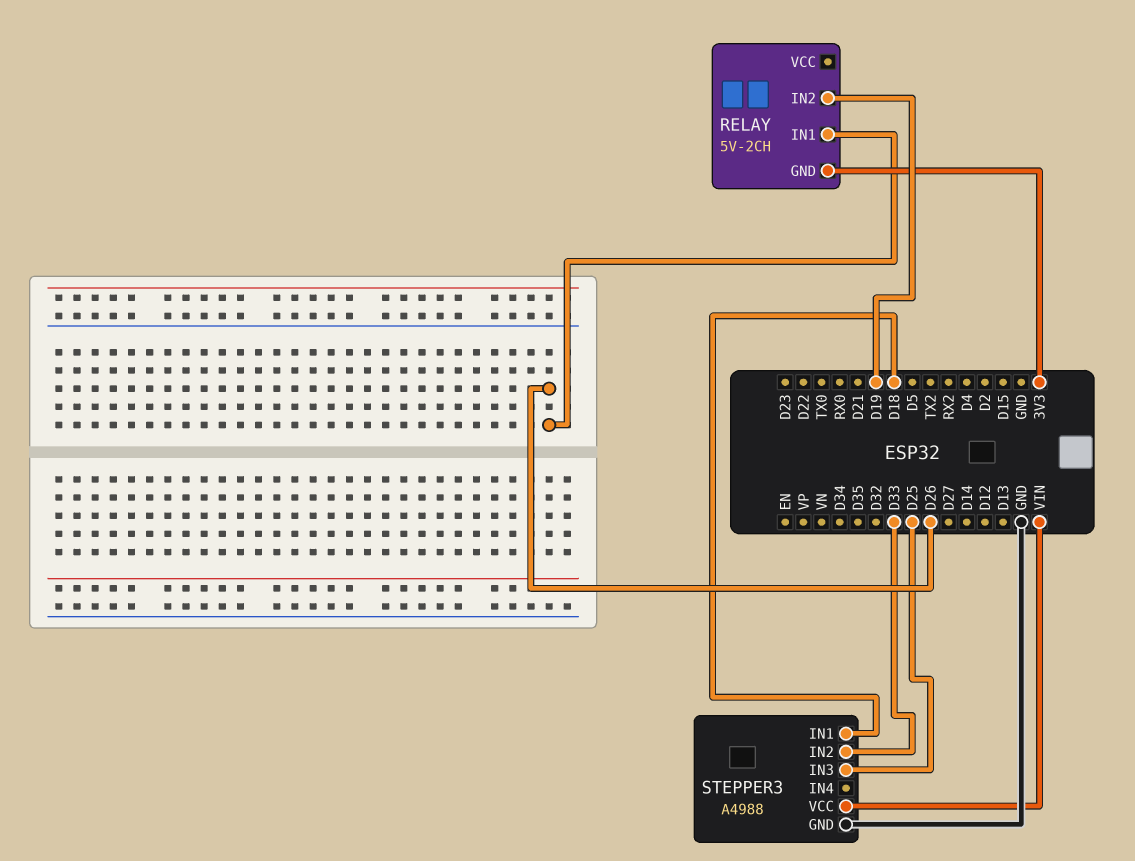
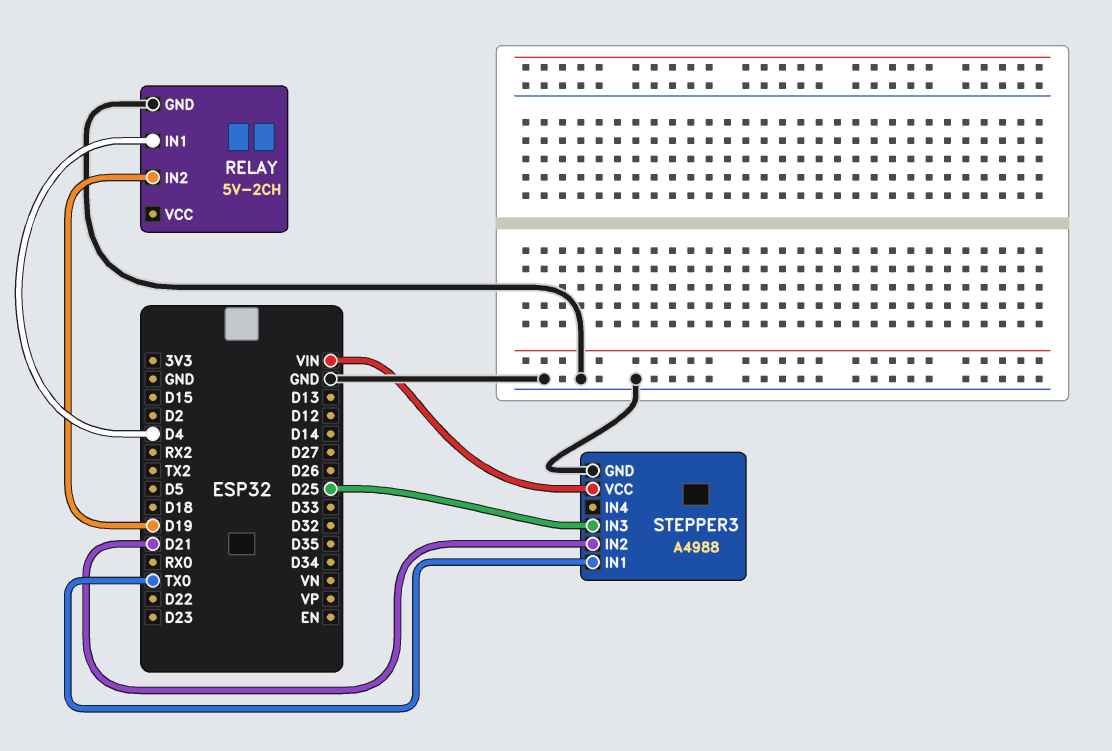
RELAY pin GND: 3V3 -> GND
RELAY pin IN1: D26 -> D4
STEPPER3 pin IN1: D18 -> TX0
STEPPER3 pin IN2: D33 -> D21

